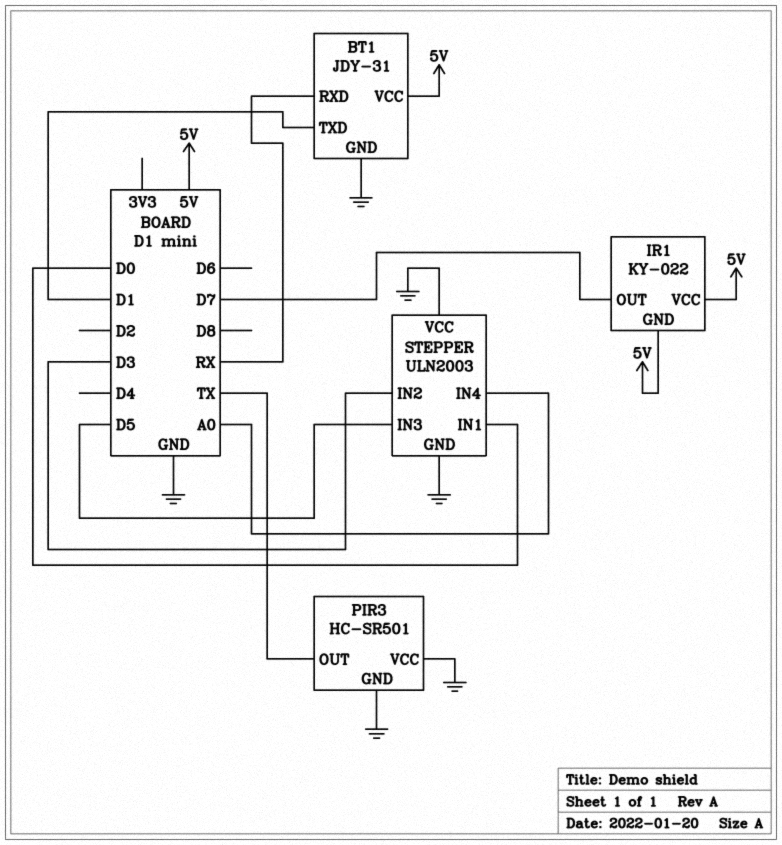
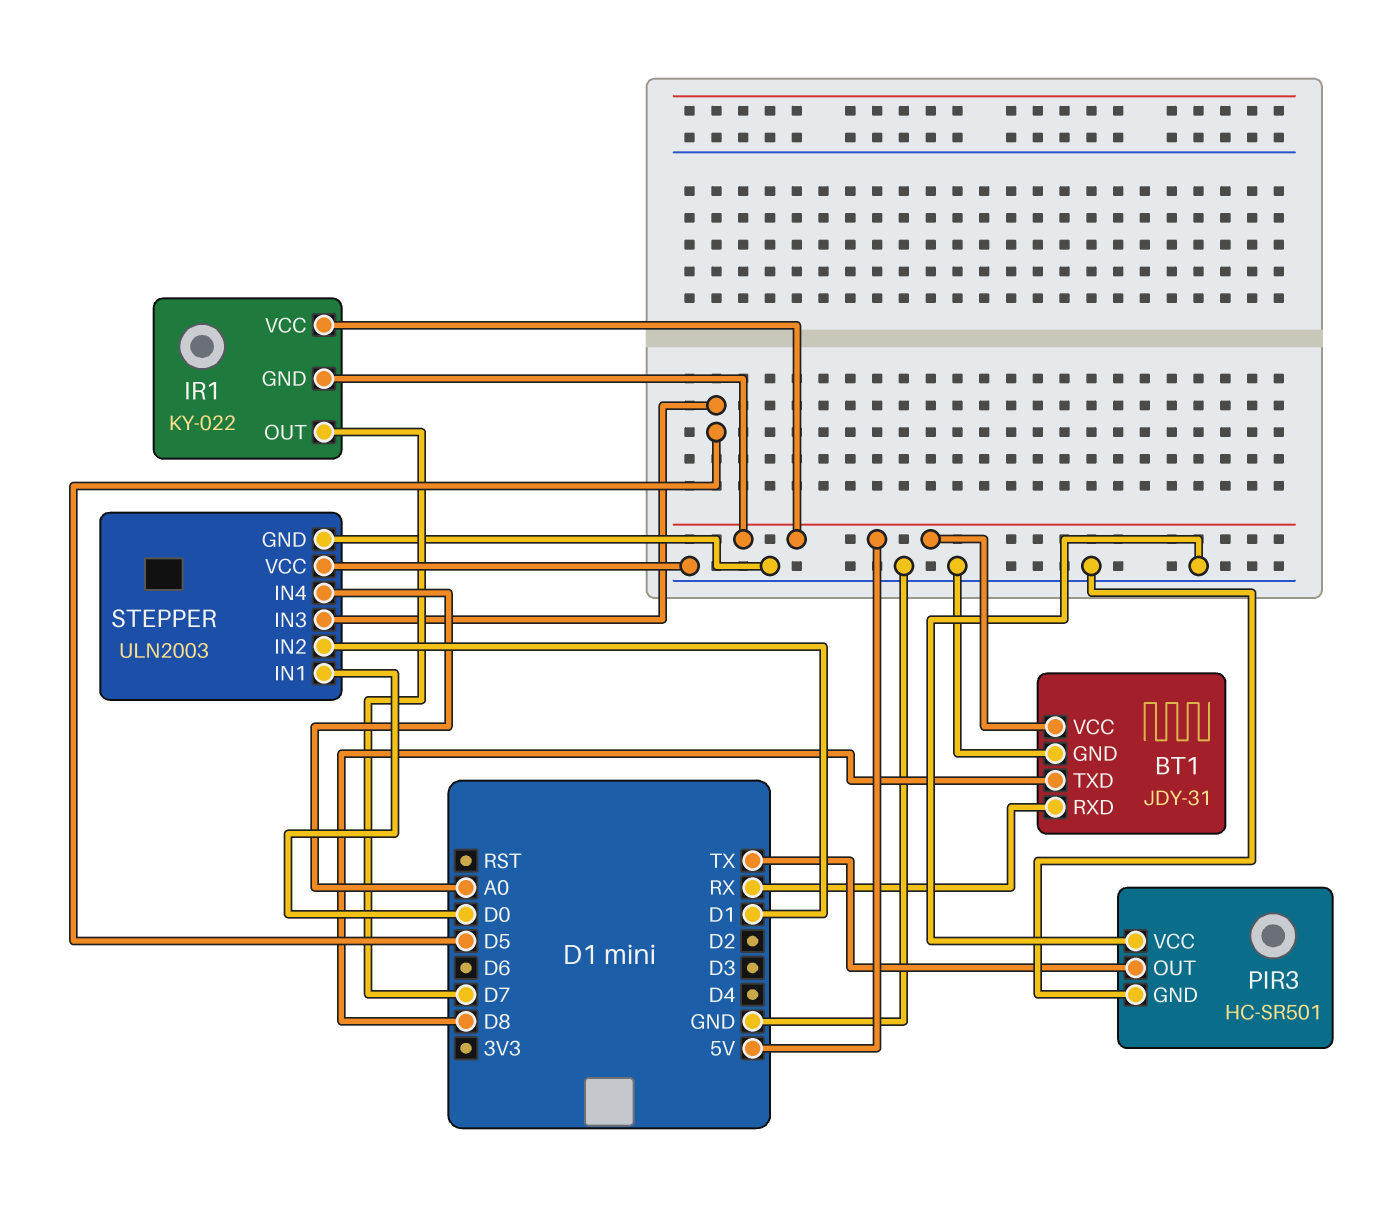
BT1 pin TXD: D1 -> D8
STEPPER pin IN2: D3 -> D1

